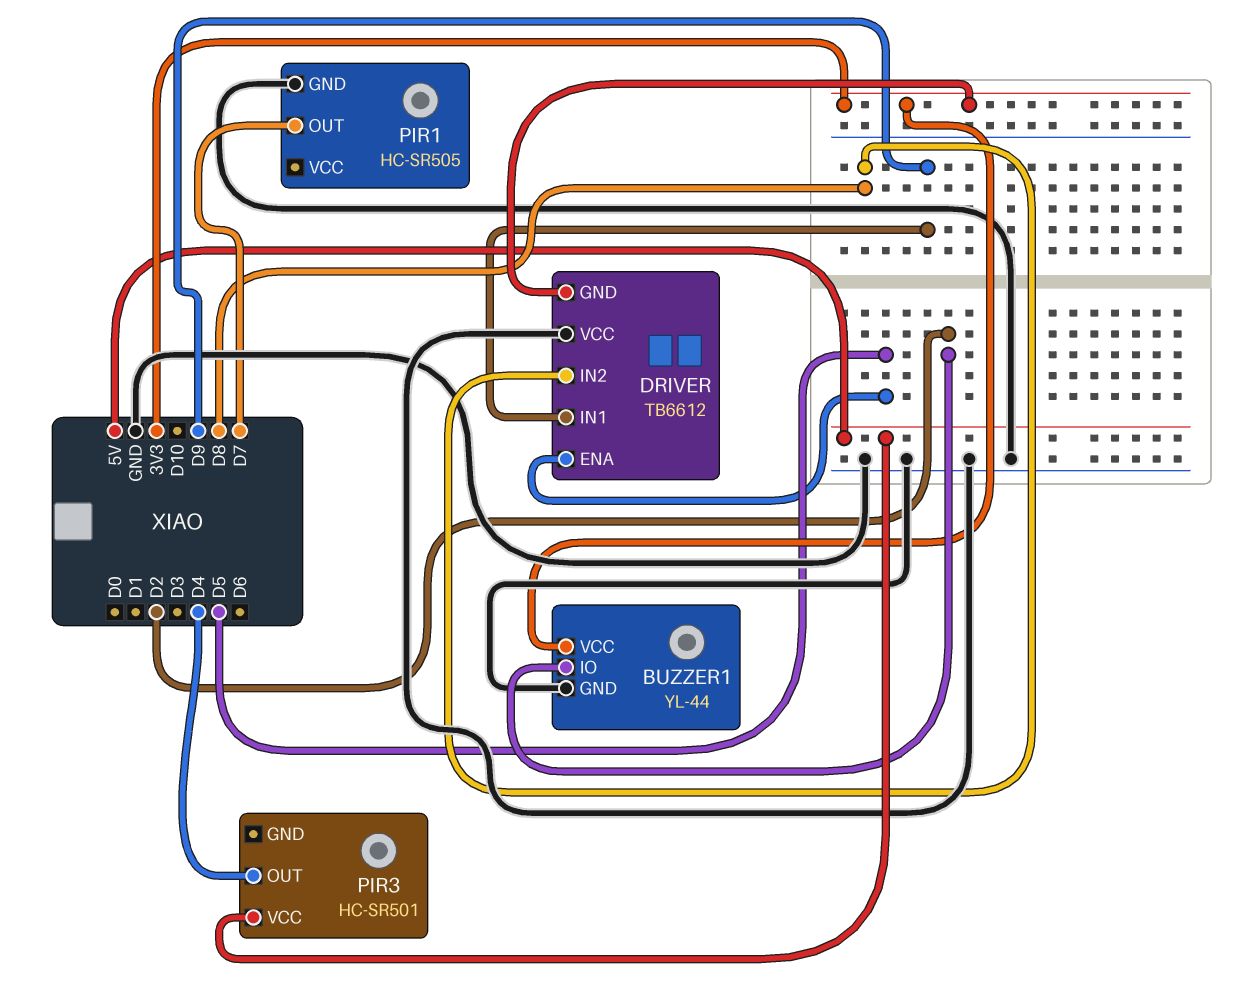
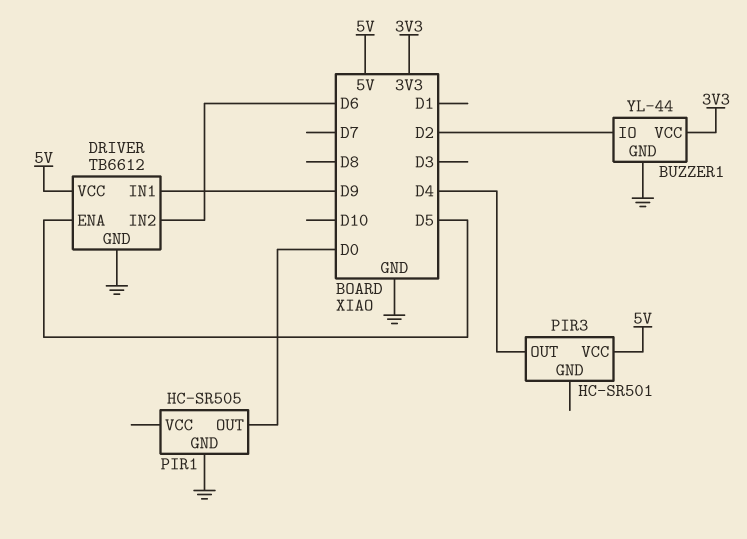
DRIVER pin GND: 3V3 -> GND
DRIVER pin IN2: D8 -> D6
DRIVER pin VCC: GND -> 5V
PIR1 pin OUT: D7 -> D0

